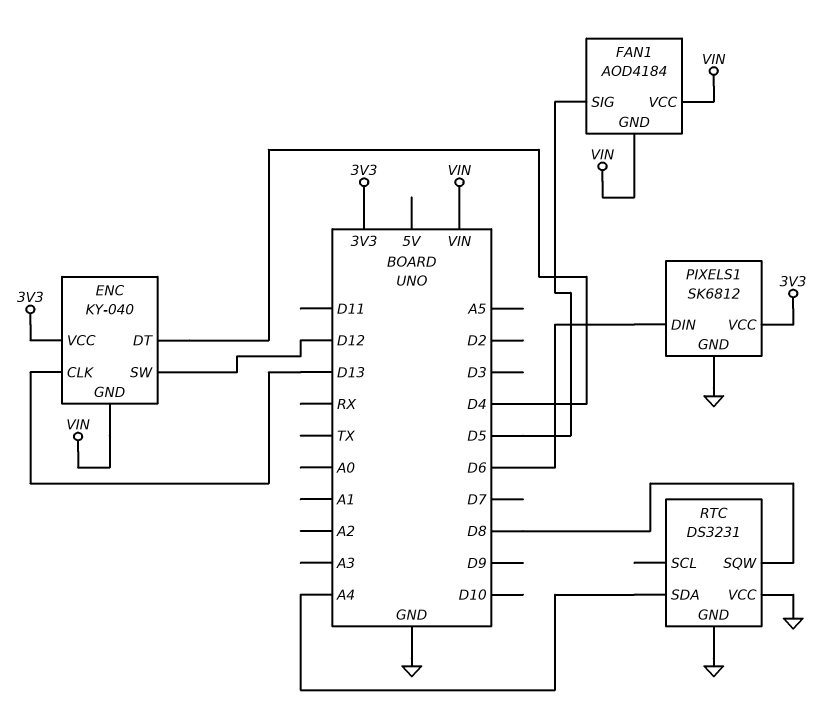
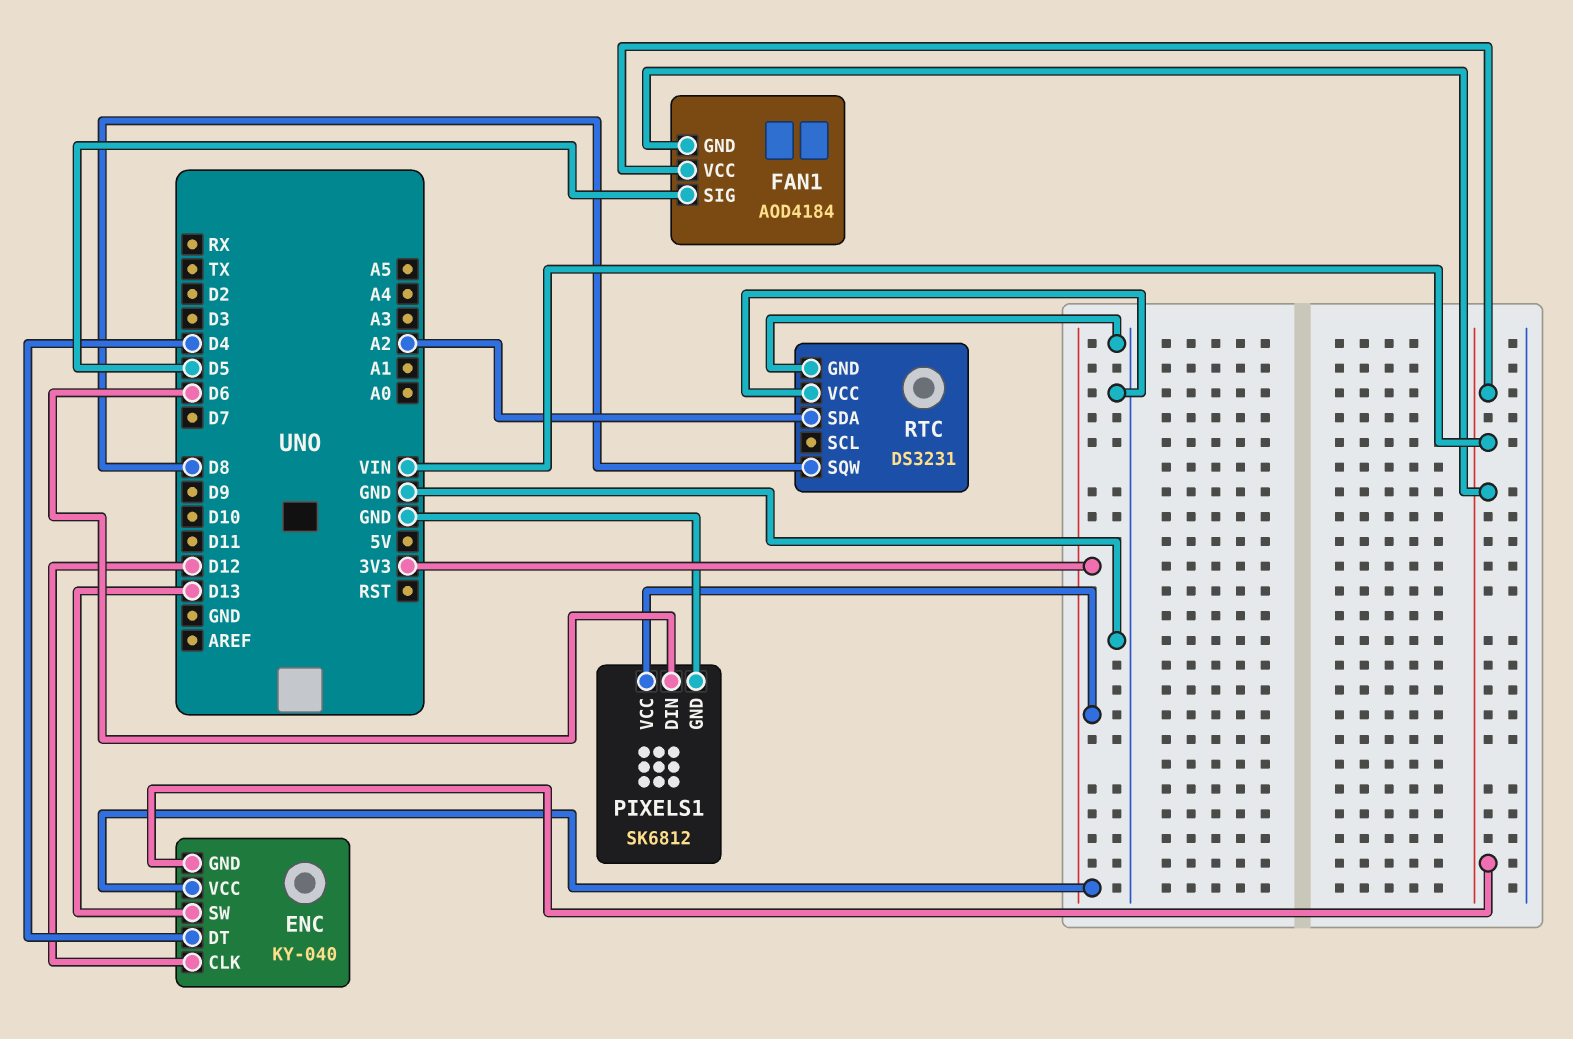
ENC pin CLK: D13 -> D12
ENC pin SW: D12 -> D13
RTC pin SDA: A4 -> A2

